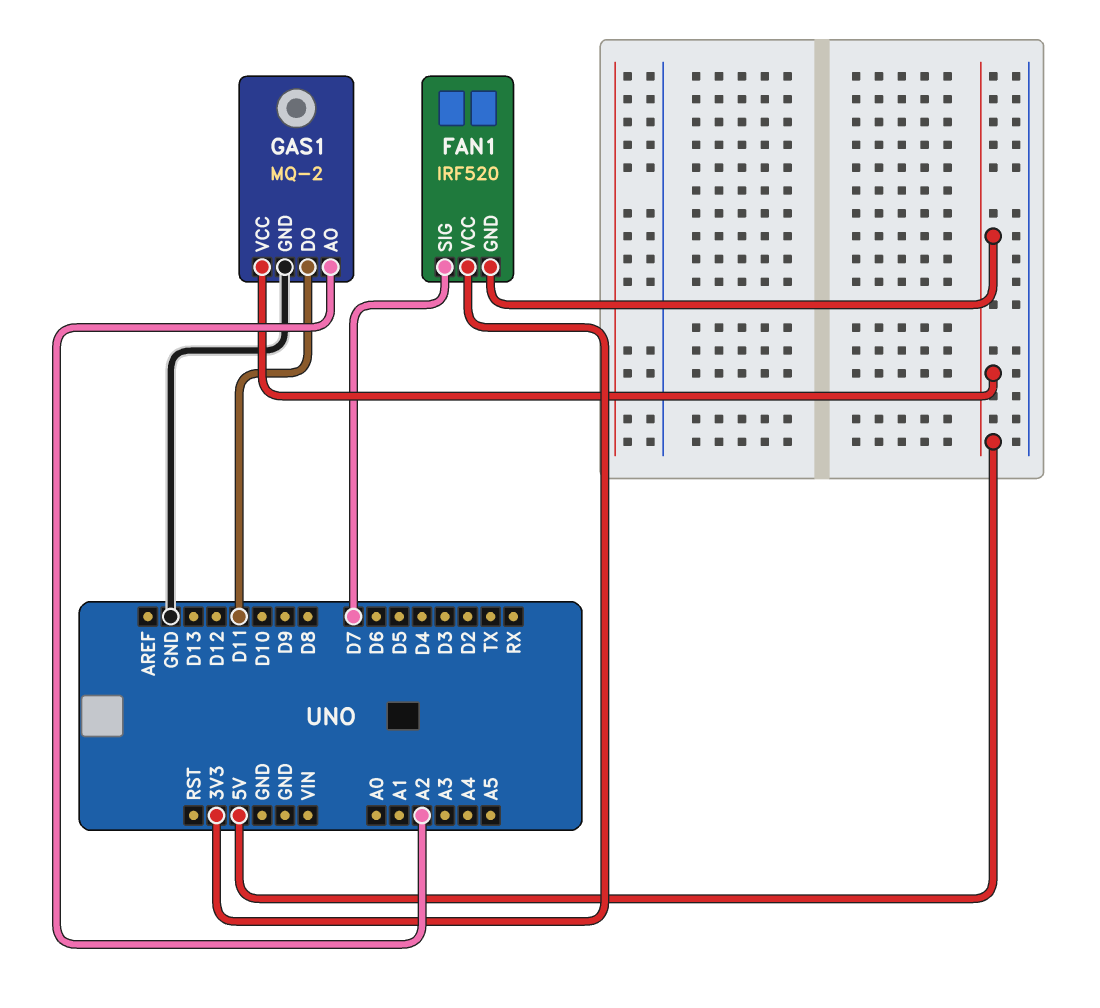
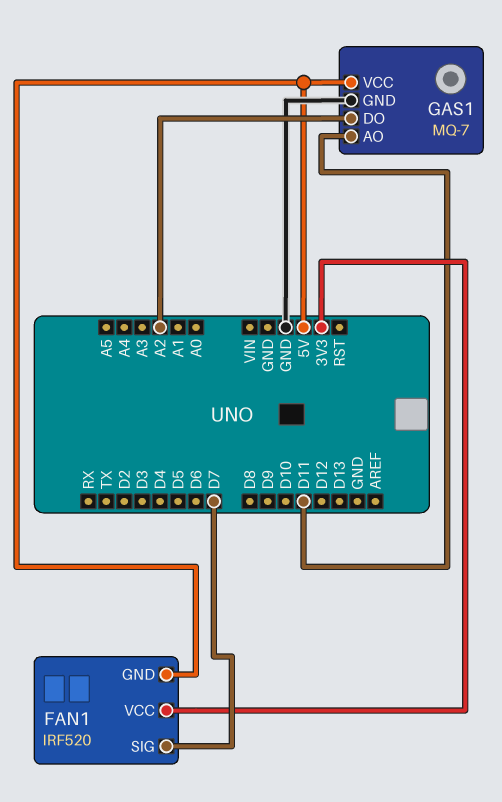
GAS1: MQ-2 -> MQ-7
GAS1 pin AO: A2 -> D11
GAS1 pin DO: D11 -> A2

